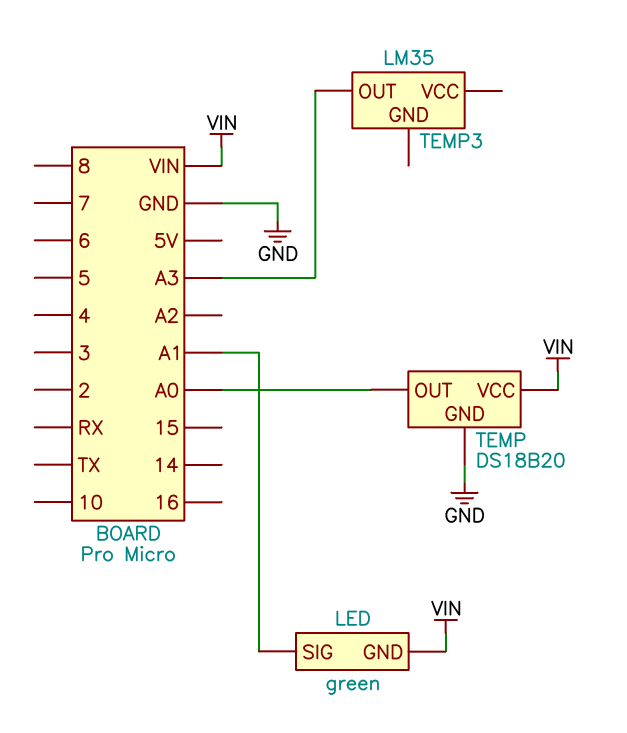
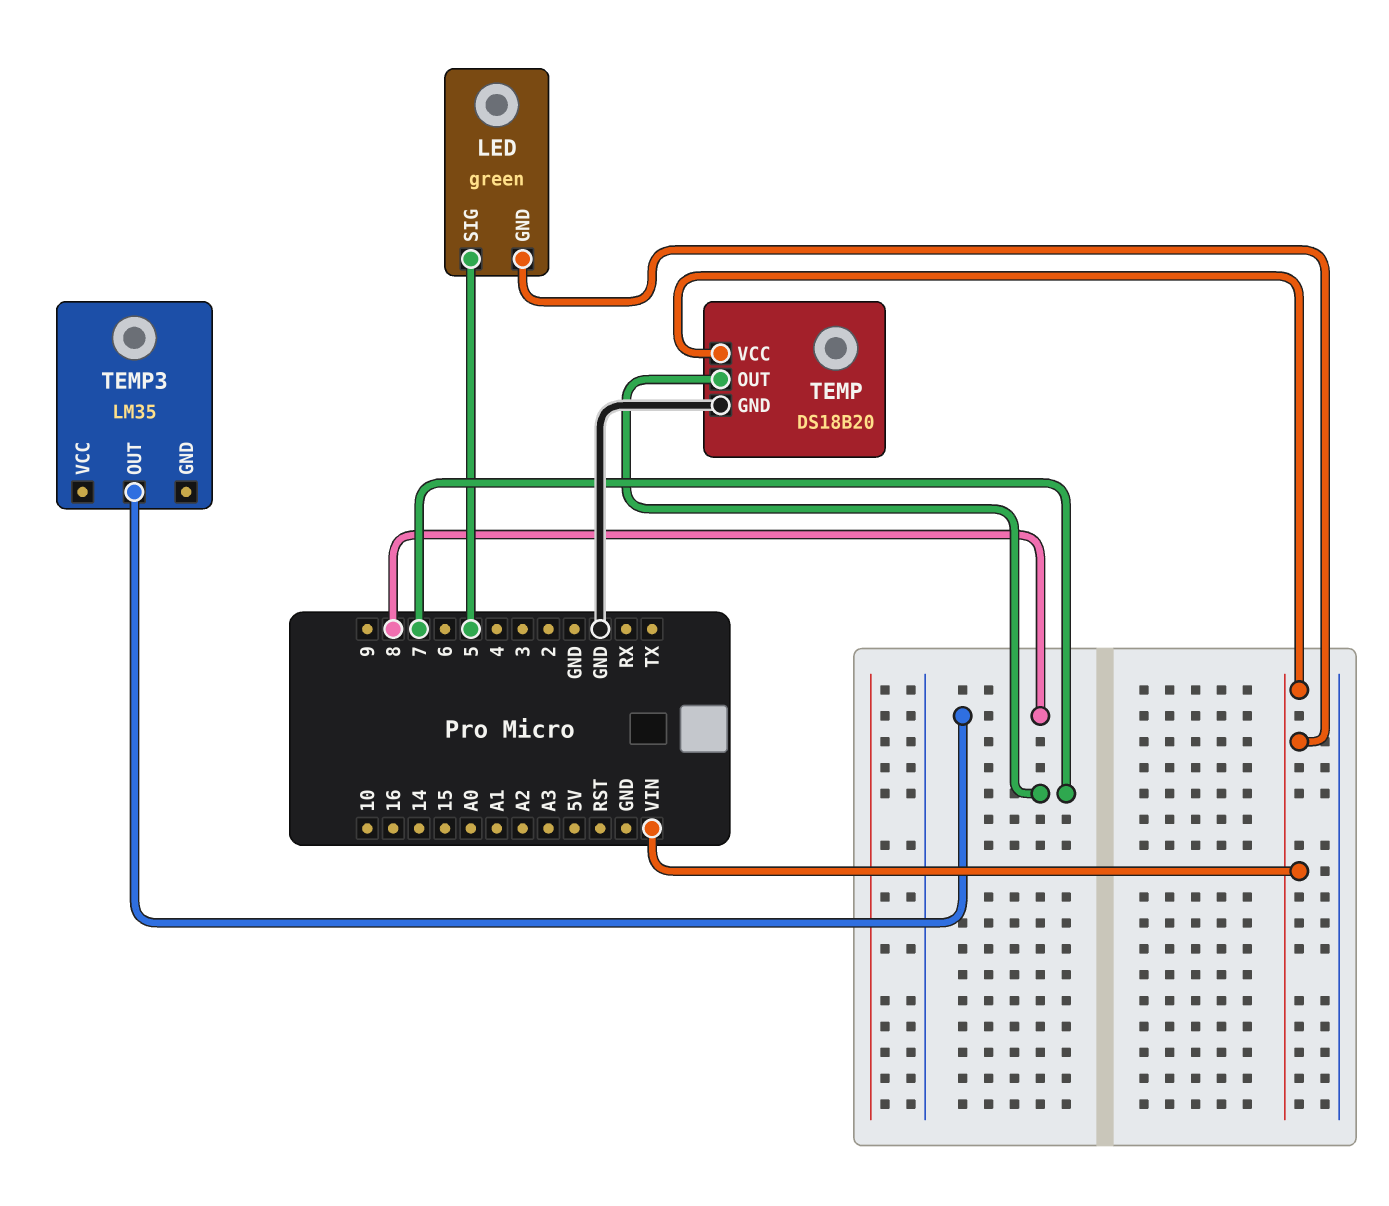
LED pin SIG: A1 -> 5
TEMP pin OUT: A0 -> 7
TEMP3 pin OUT: A3 -> 8

